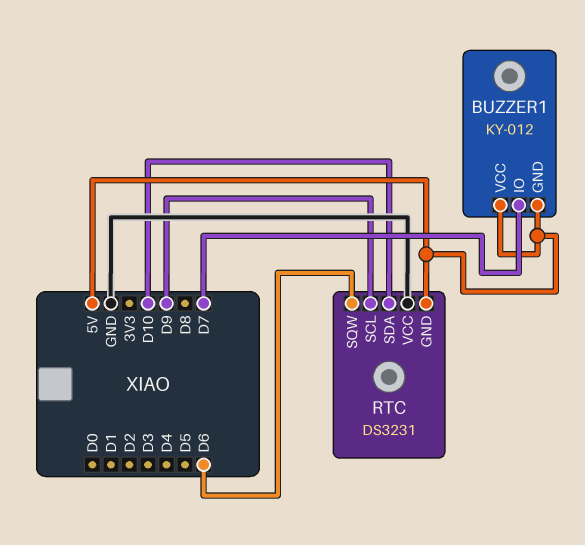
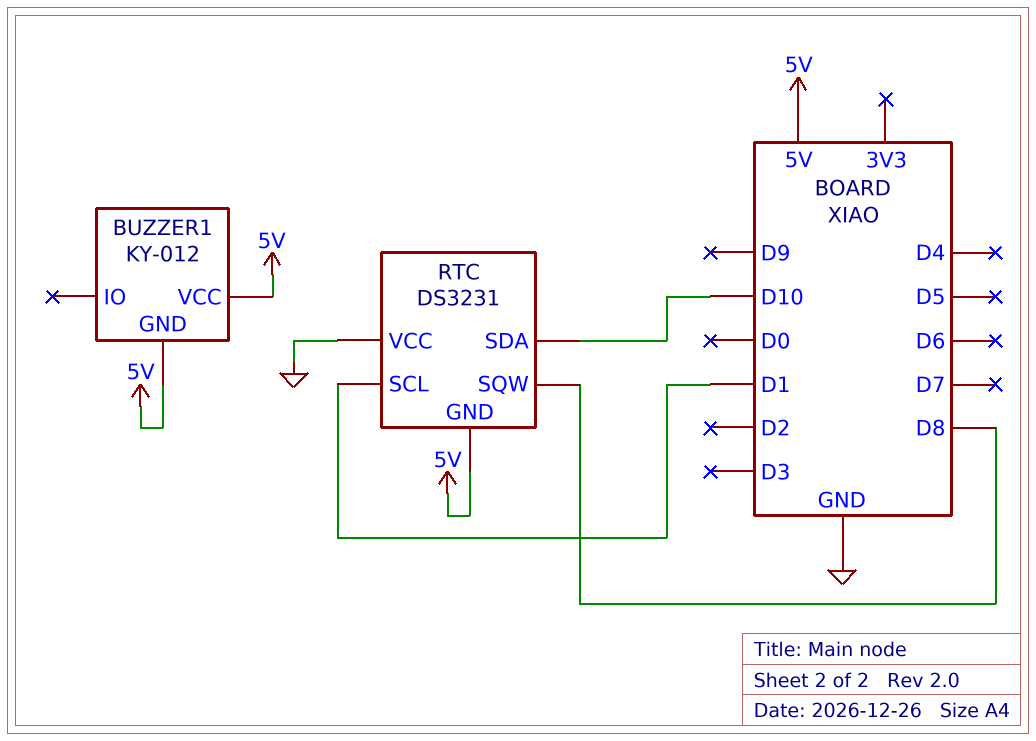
BUZZER1 pin IO: D7 -> none
RTC pin SCL: D9 -> D1
RTC pin SQW: D6 -> D8

